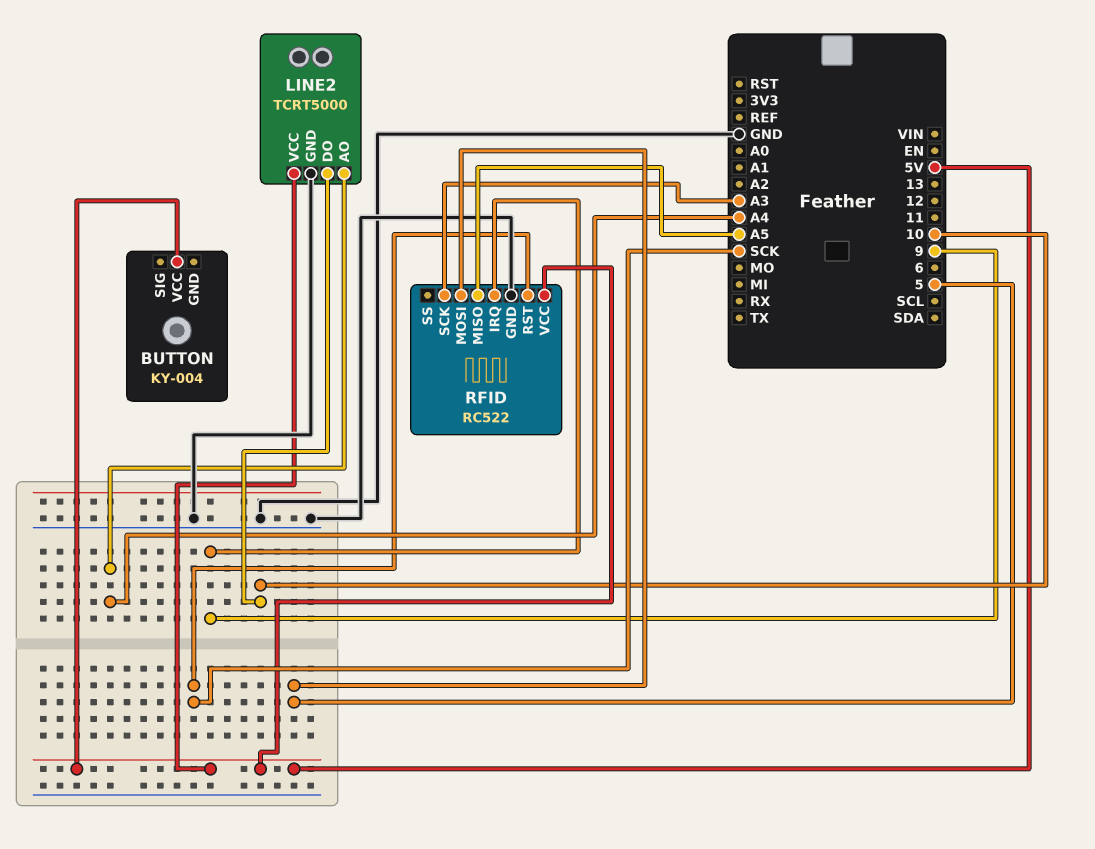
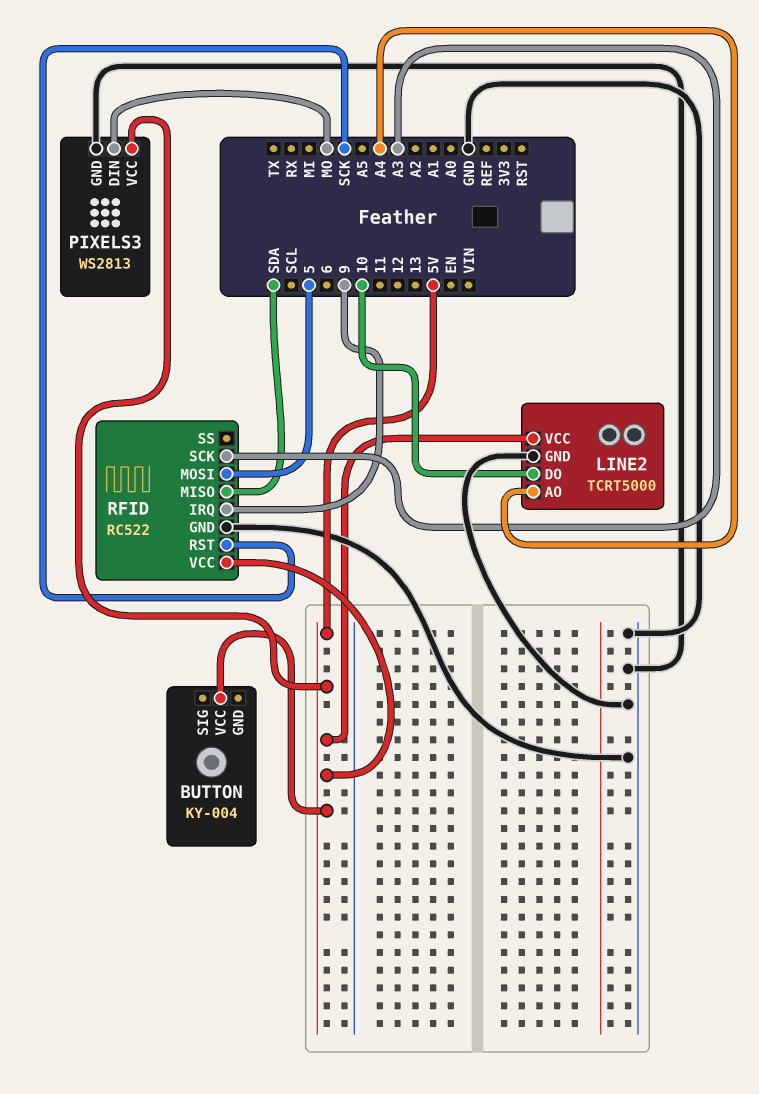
PIXELS3: none -> WS2813
PIXELS3 pin DIN: none -> MO
PIXELS3 pin GND: none -> GND
PIXELS3 pin VCC: none -> 5V
RFID pin MISO: A5 -> SDA

